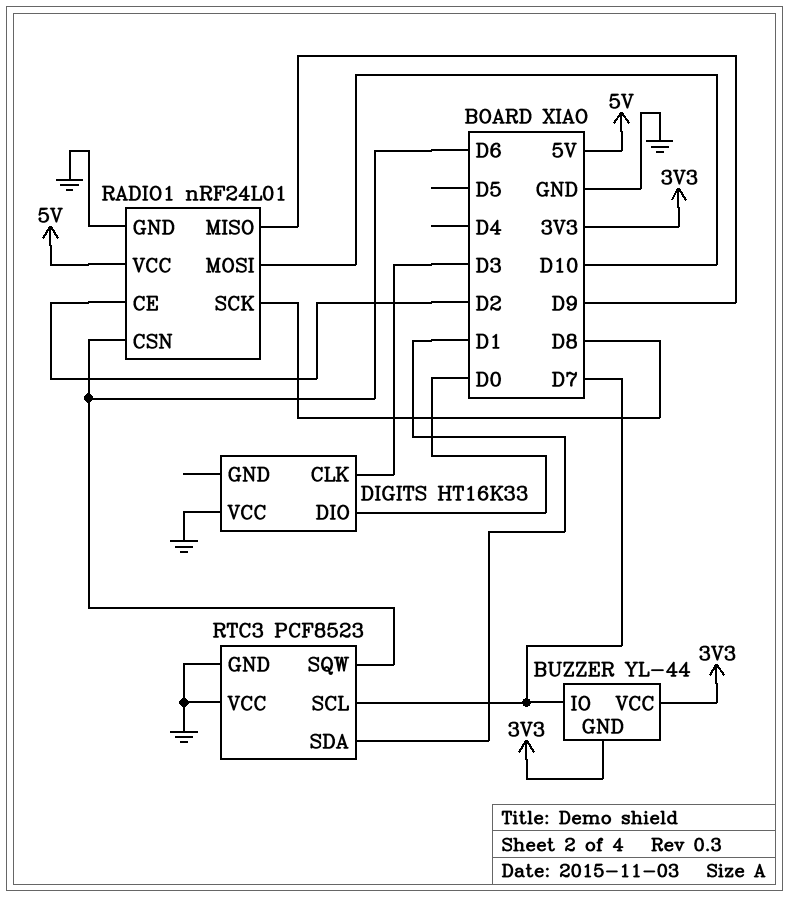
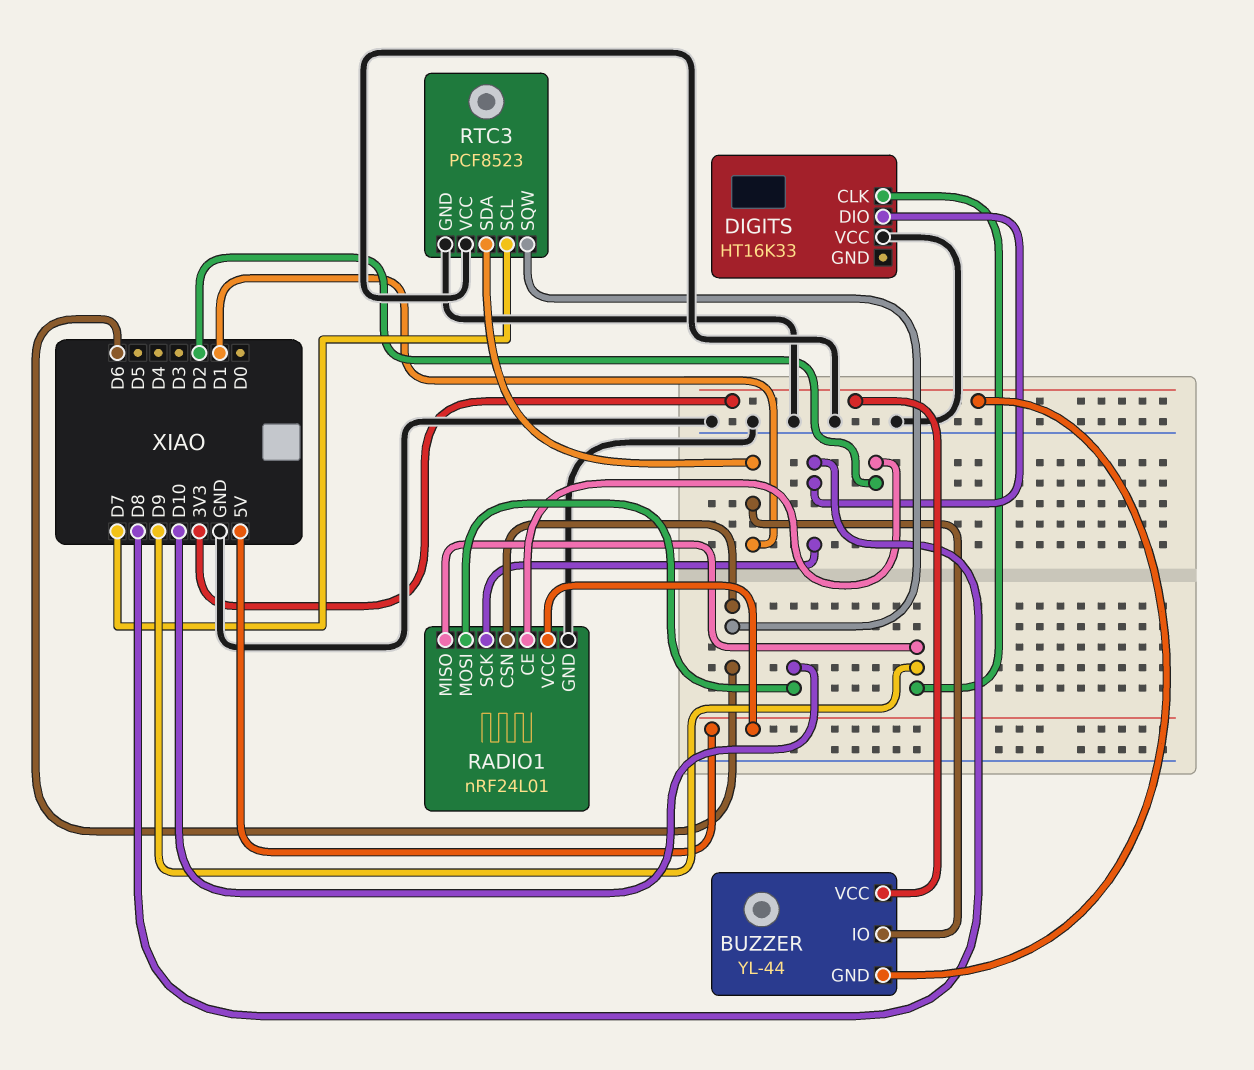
BUZZER pin IO: D7 -> D1
DIGITS pin CLK: D3 -> D9
DIGITS pin DIO: D0 -> D8

